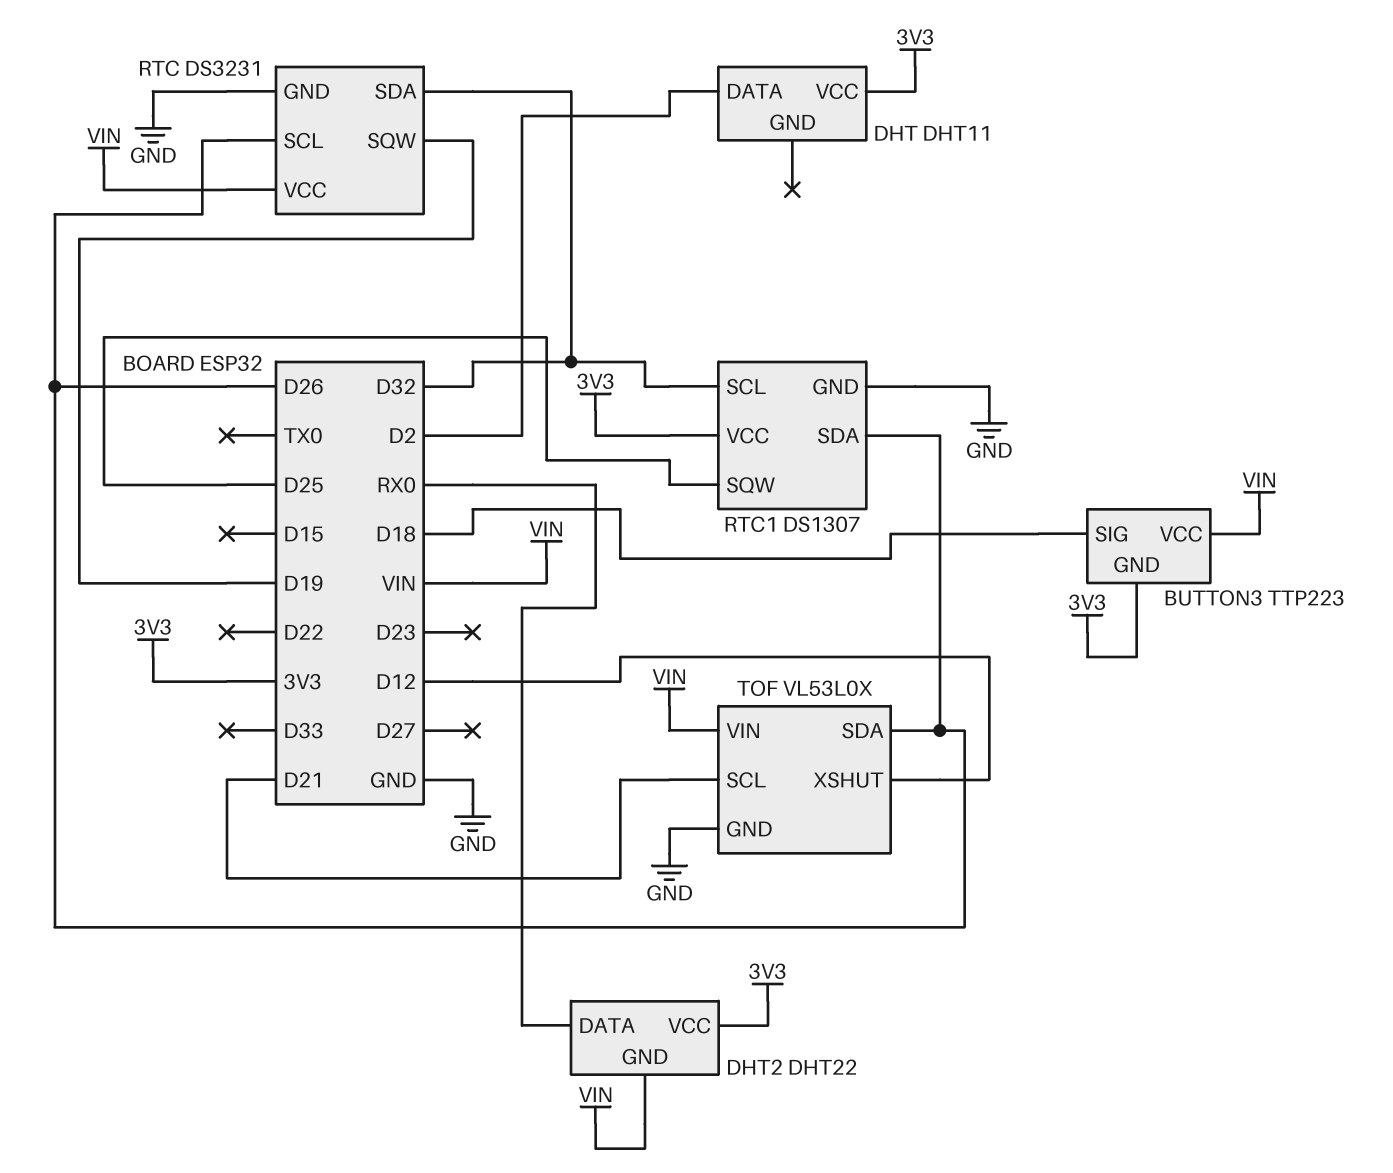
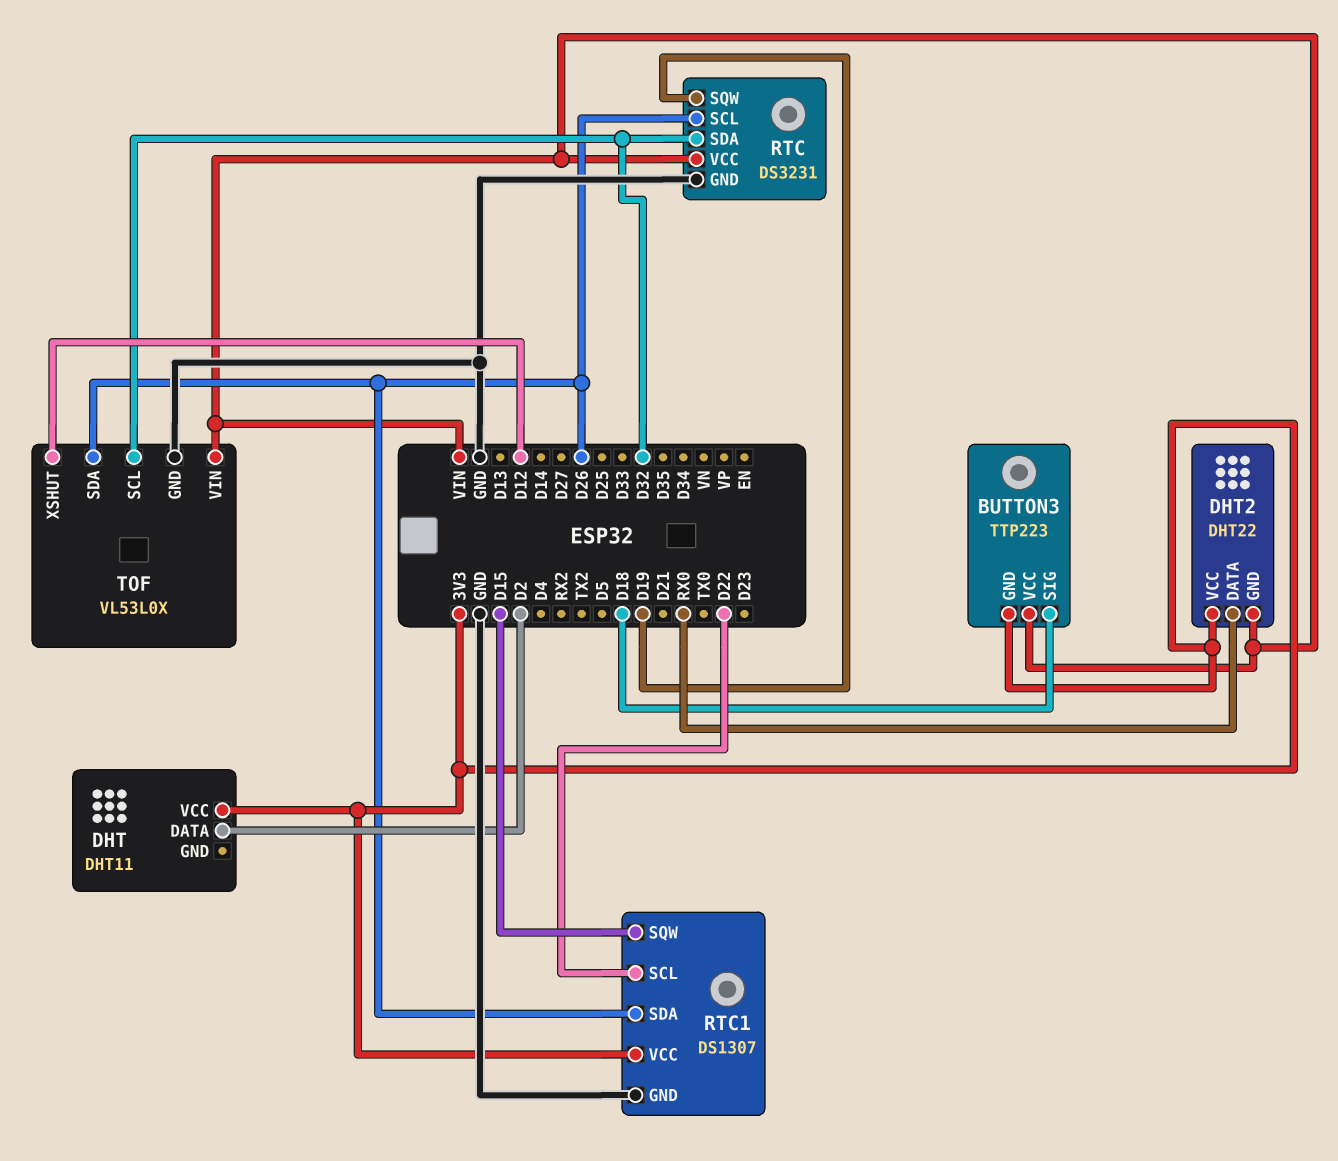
RTC1 pin SCL: D32 -> D22
RTC1 pin SQW: D25 -> D15
TOF pin SCL: D21 -> D32

